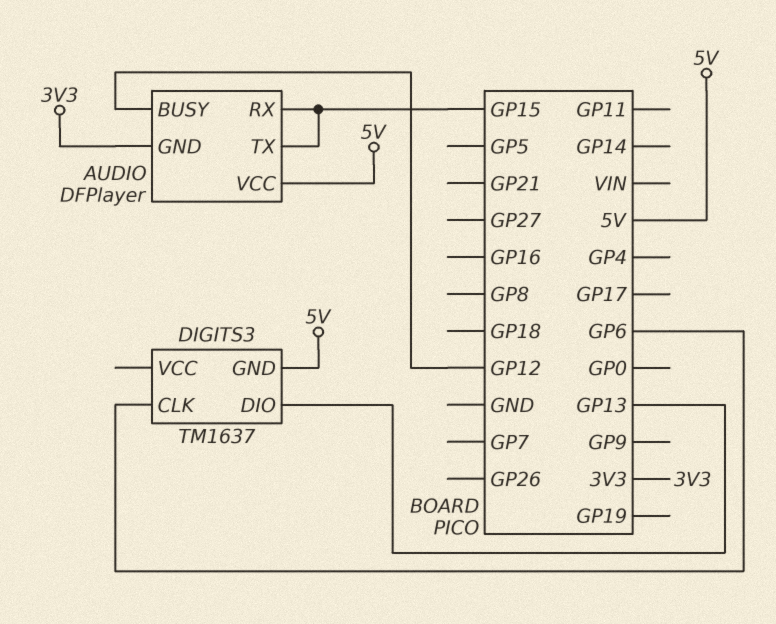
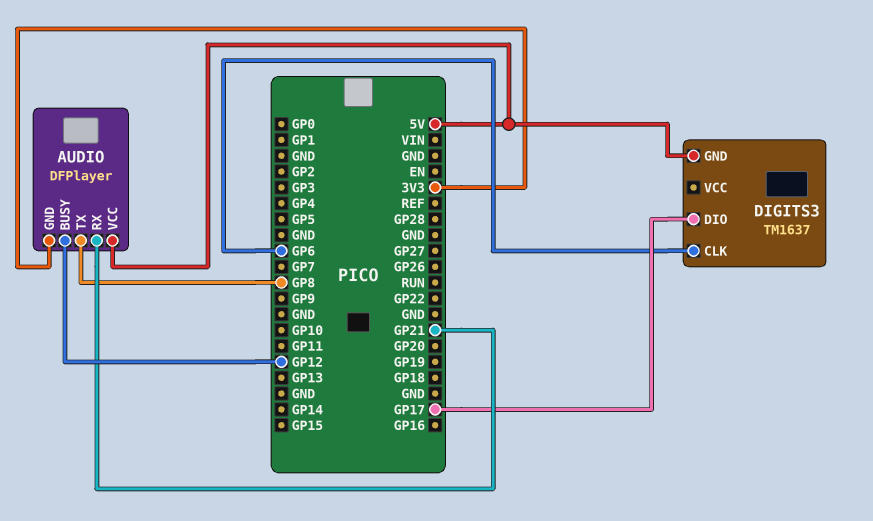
AUDIO pin RX: GP15 -> GP21
AUDIO pin TX: GP15 -> GP8
DIGITS3 pin DIO: GP13 -> GP17

